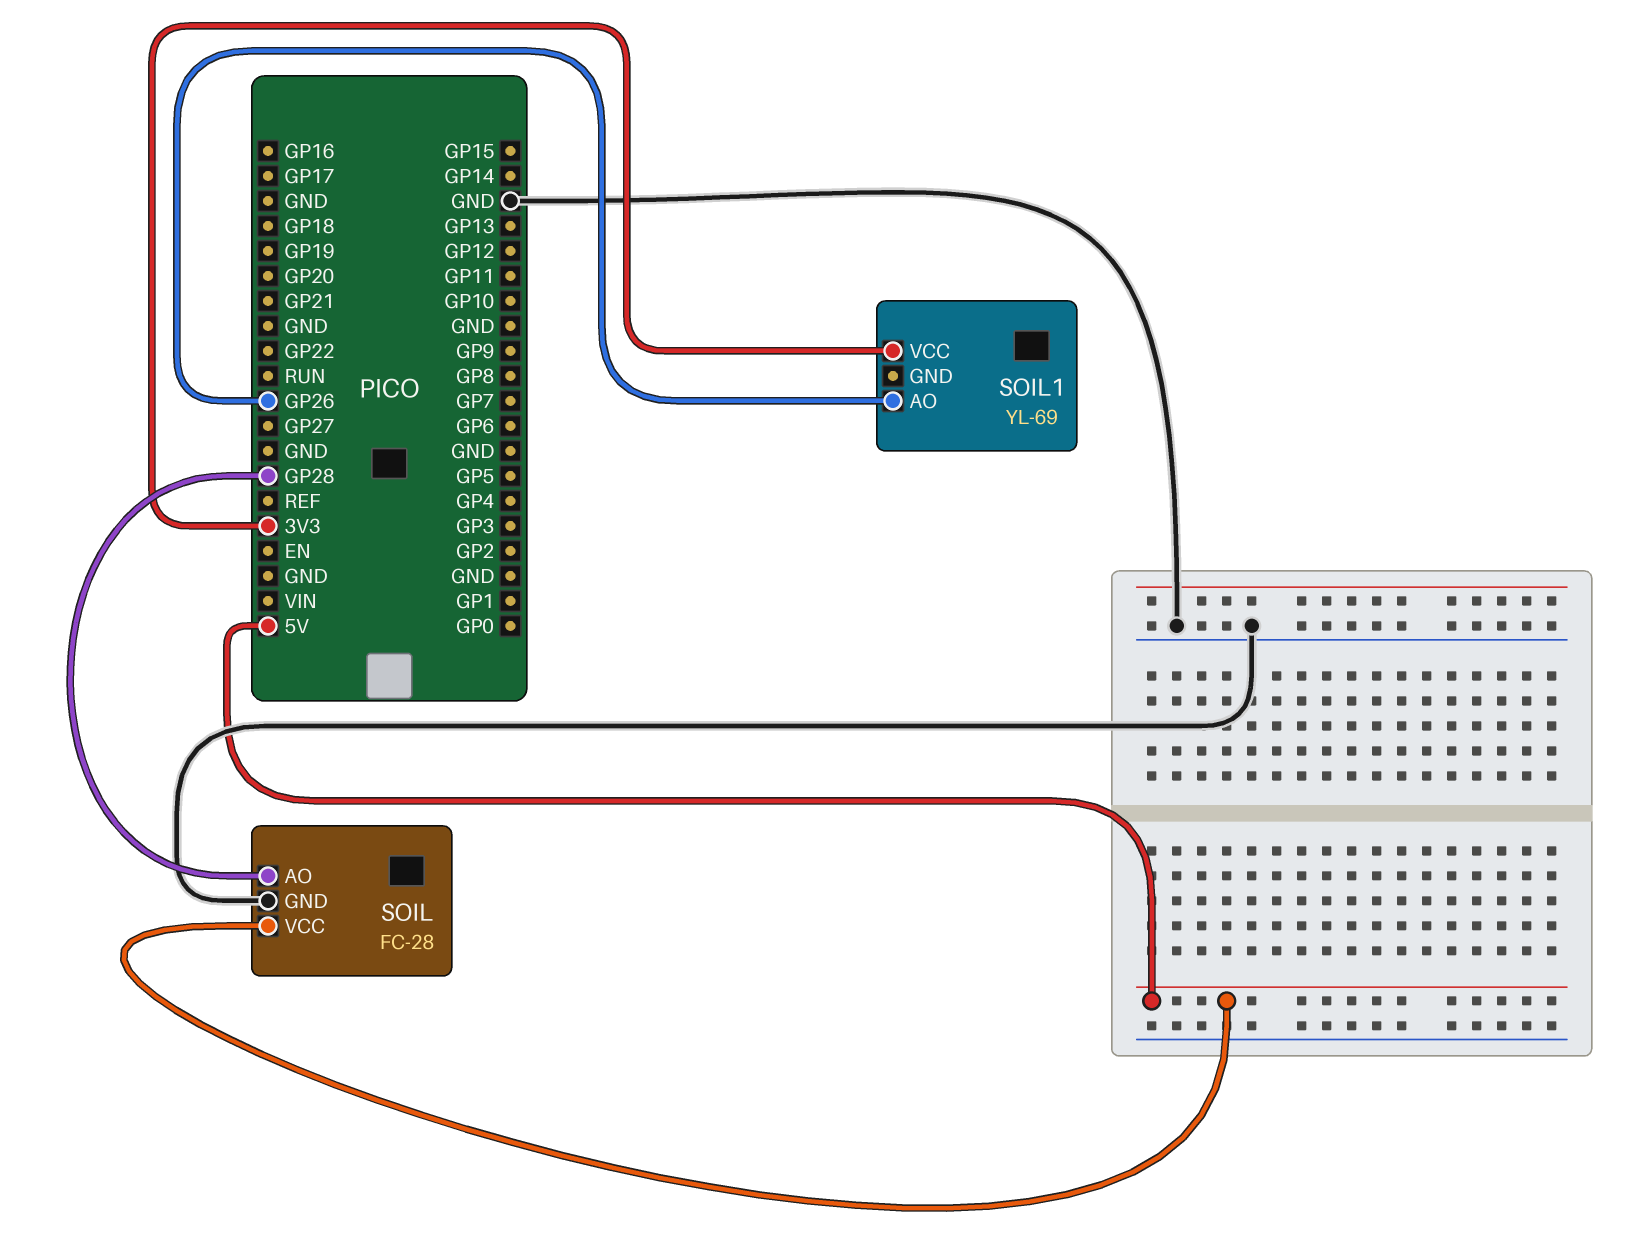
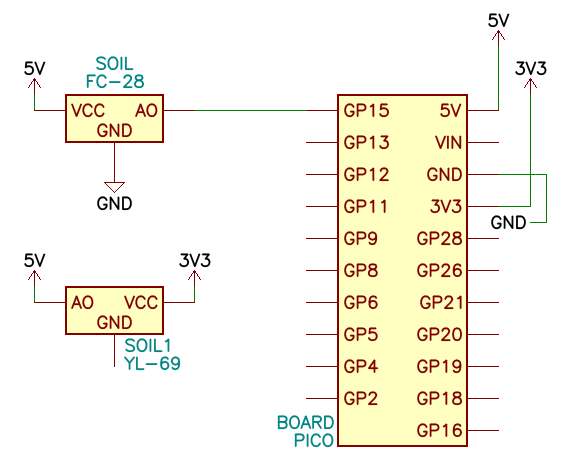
SOIL pin AO: GP28 -> GP15
SOIL1 pin AO: GP26 -> 5V

